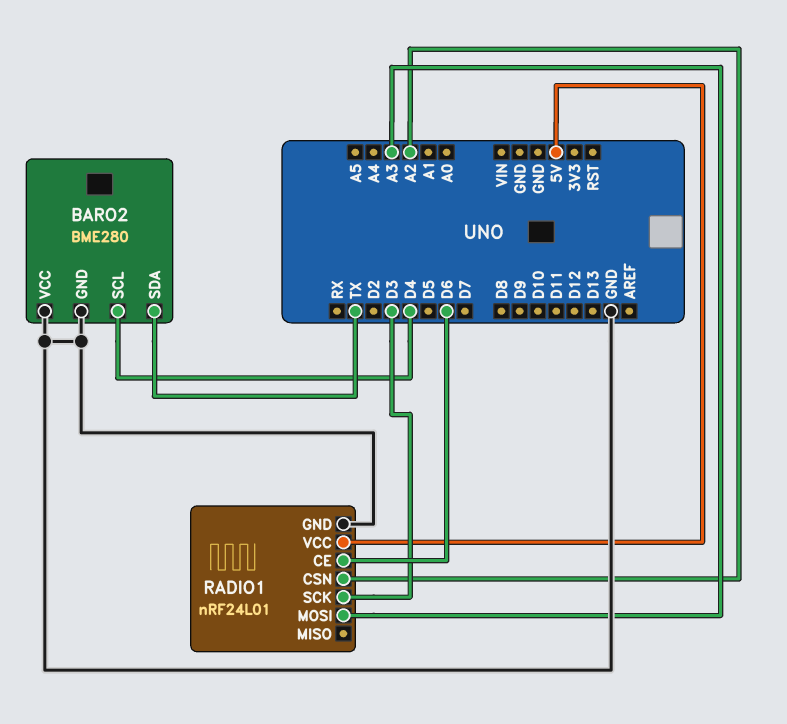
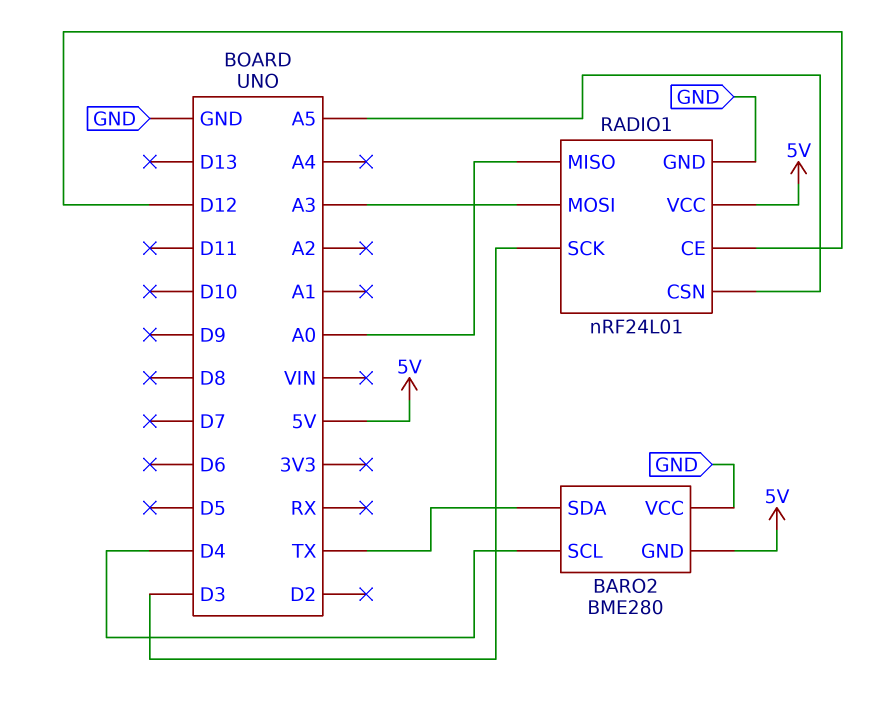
BARO2 pin GND: GND -> 5V
RADIO1 pin CE: D6 -> D12
RADIO1 pin CSN: A2 -> A5
RADIO1 pin MISO: none -> A0

